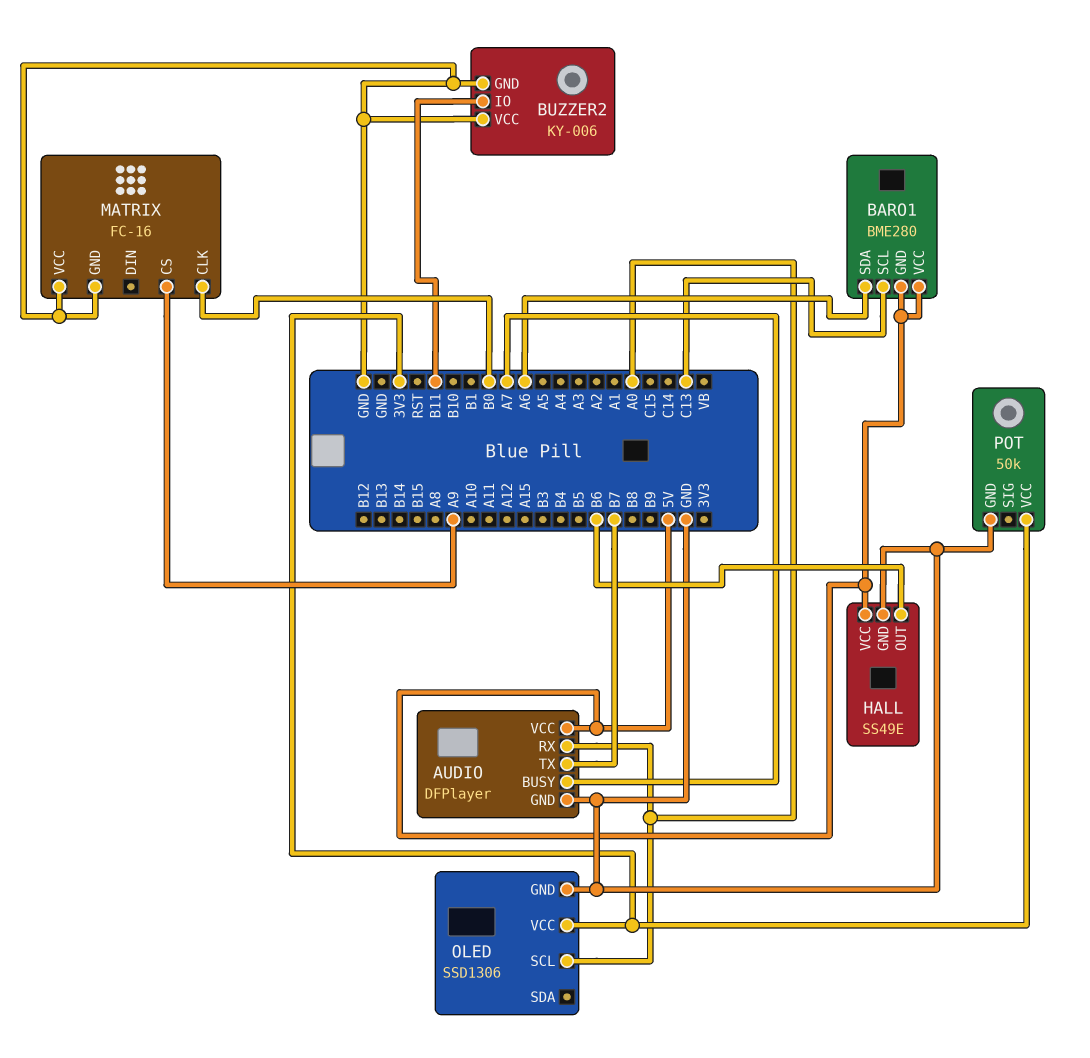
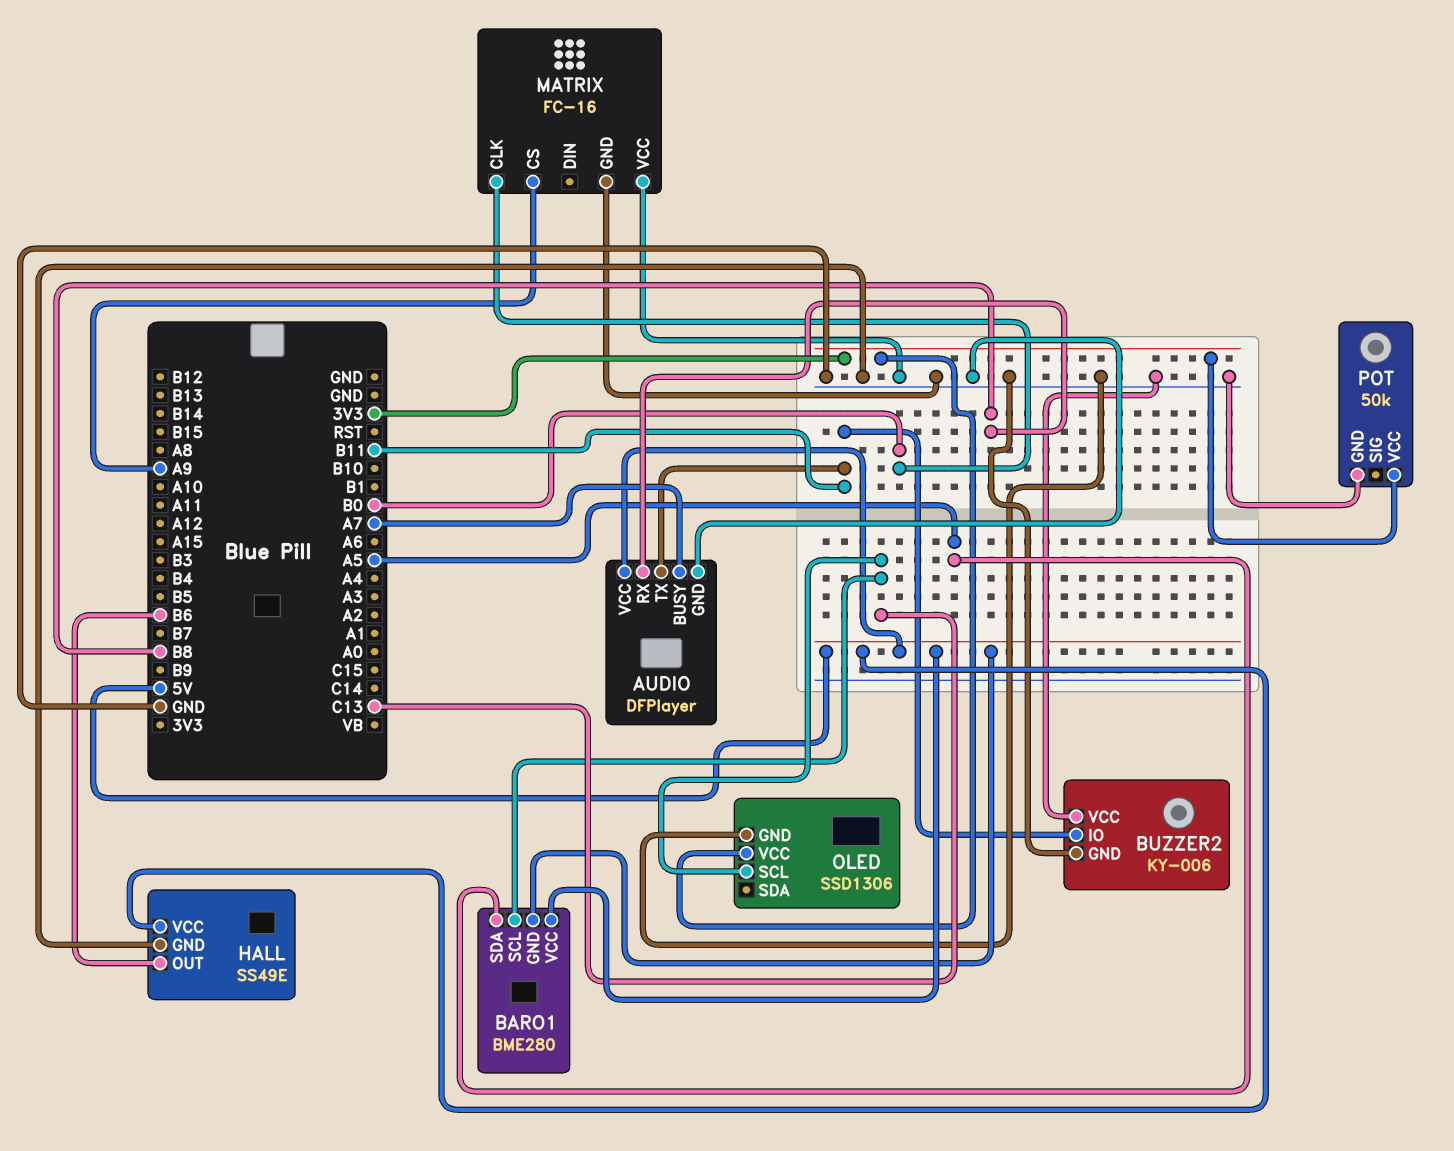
AUDIO pin RX: A0 -> B8
AUDIO pin TX: B7 -> B11
BARO1 pin SDA: A6 -> A5
OLED pin SCL: A0 -> C13

